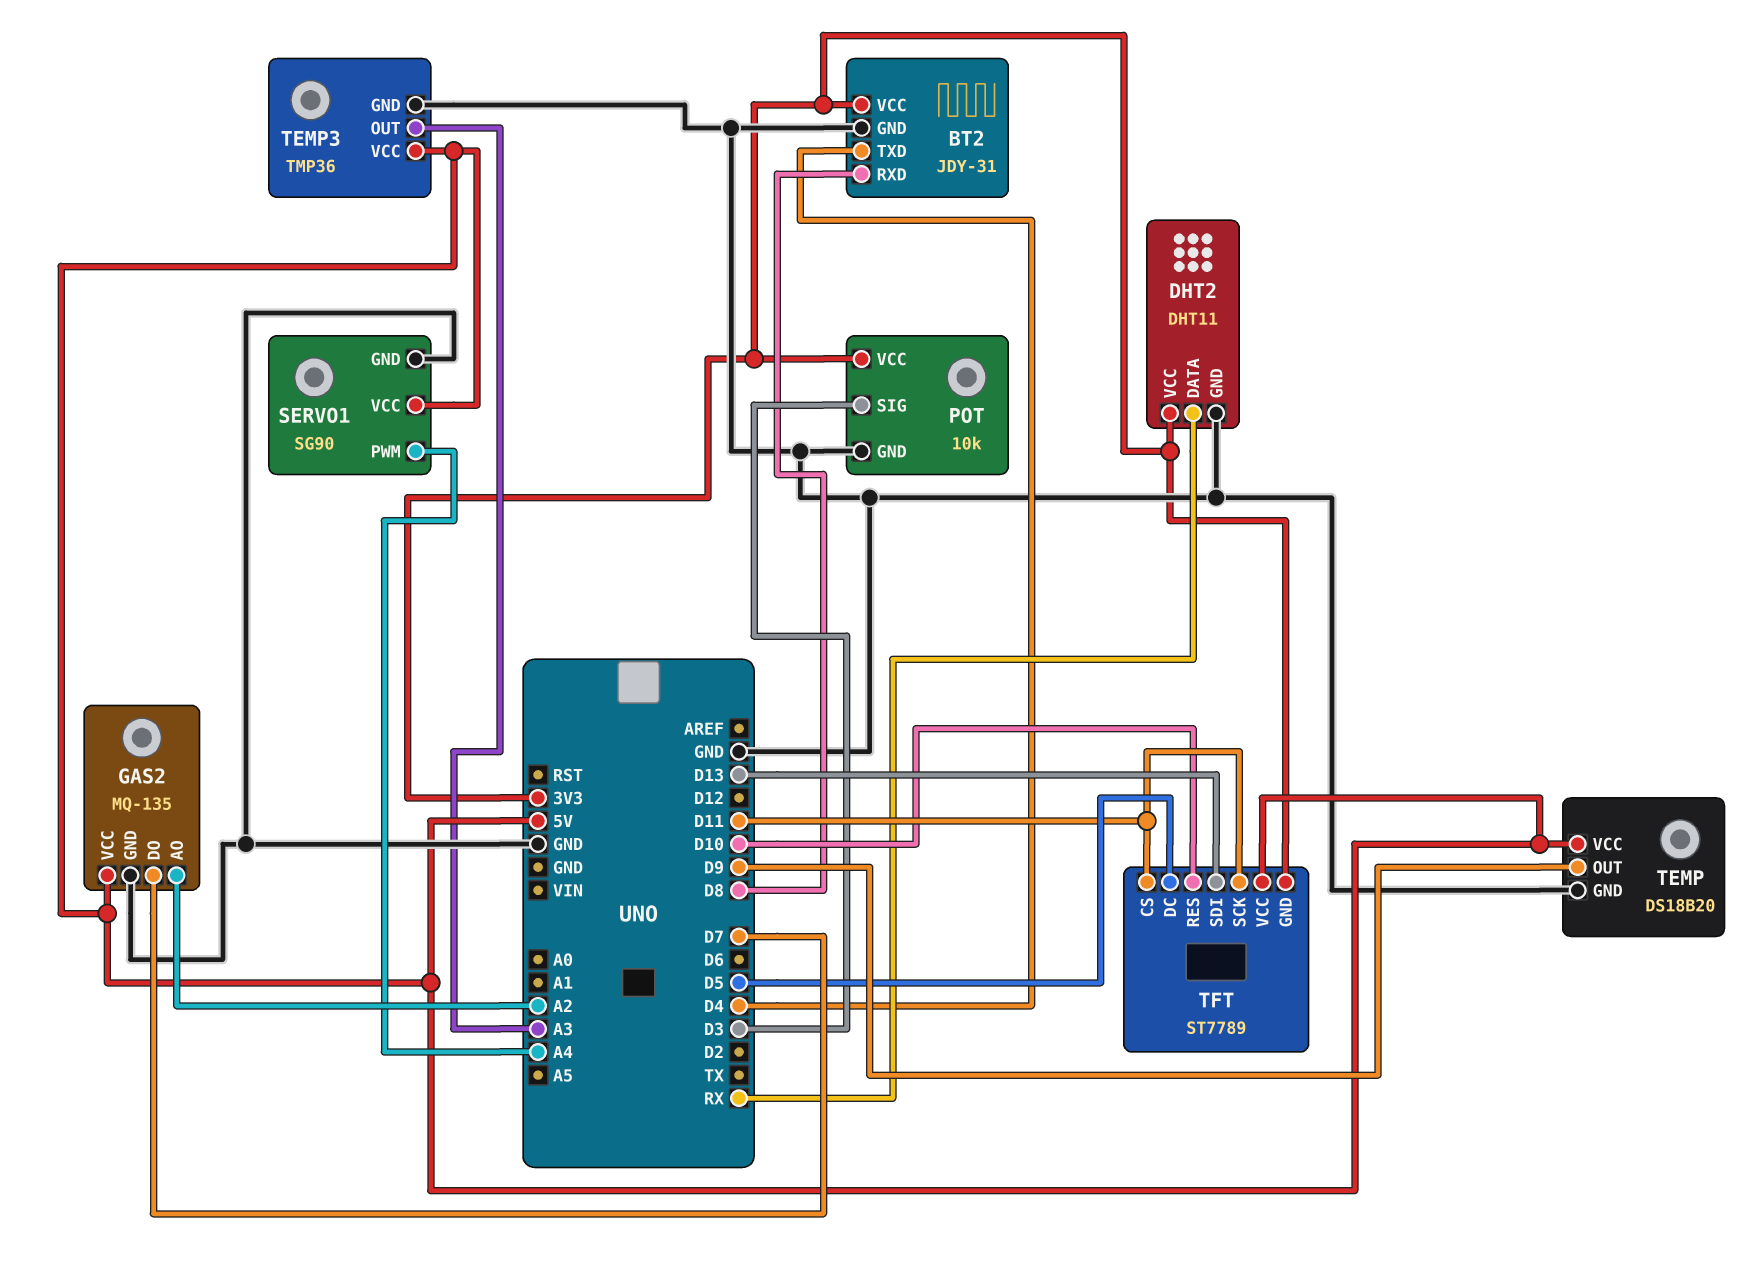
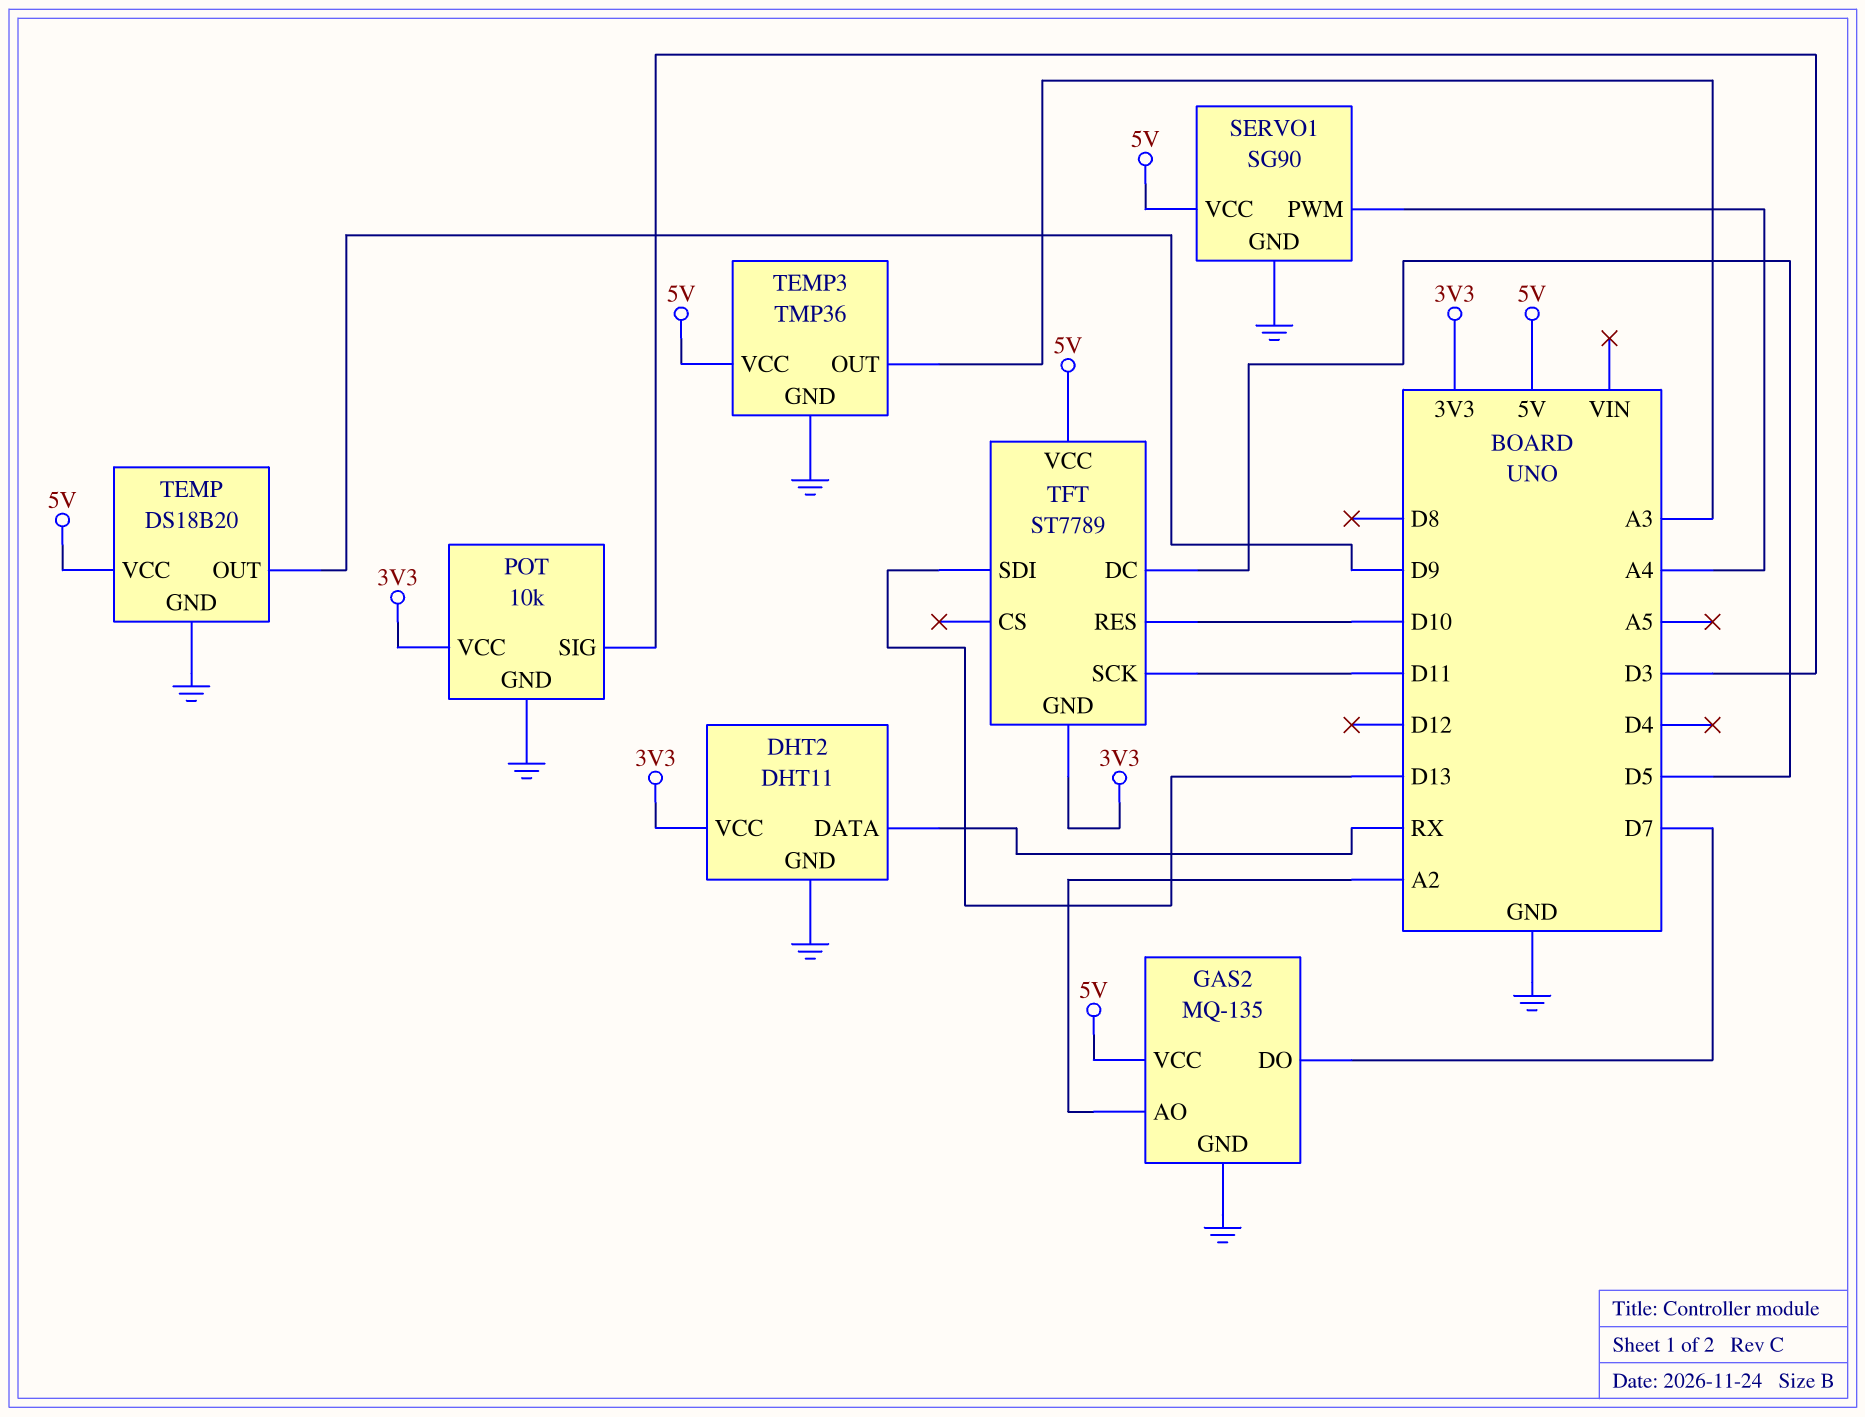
BT2: JDY-31 -> none
BT2 pin GND: GND -> none
BT2 pin RXD: D8 -> none
BT2 pin TXD: D4 -> none
BT2 pin VCC: 3V3 -> none
TFT pin CS: D11 -> none

